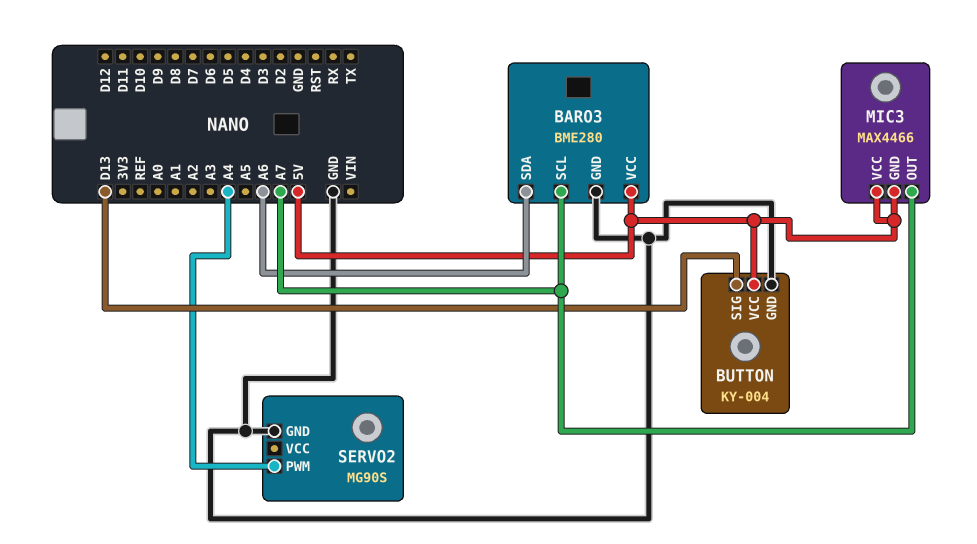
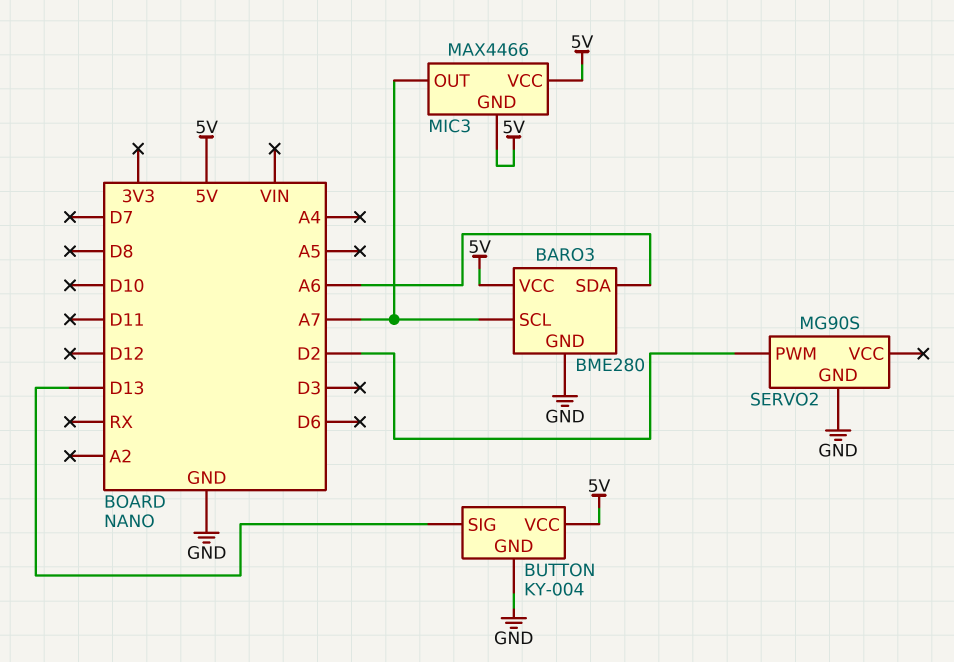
SERVO2 pin PWM: A4 -> D2

